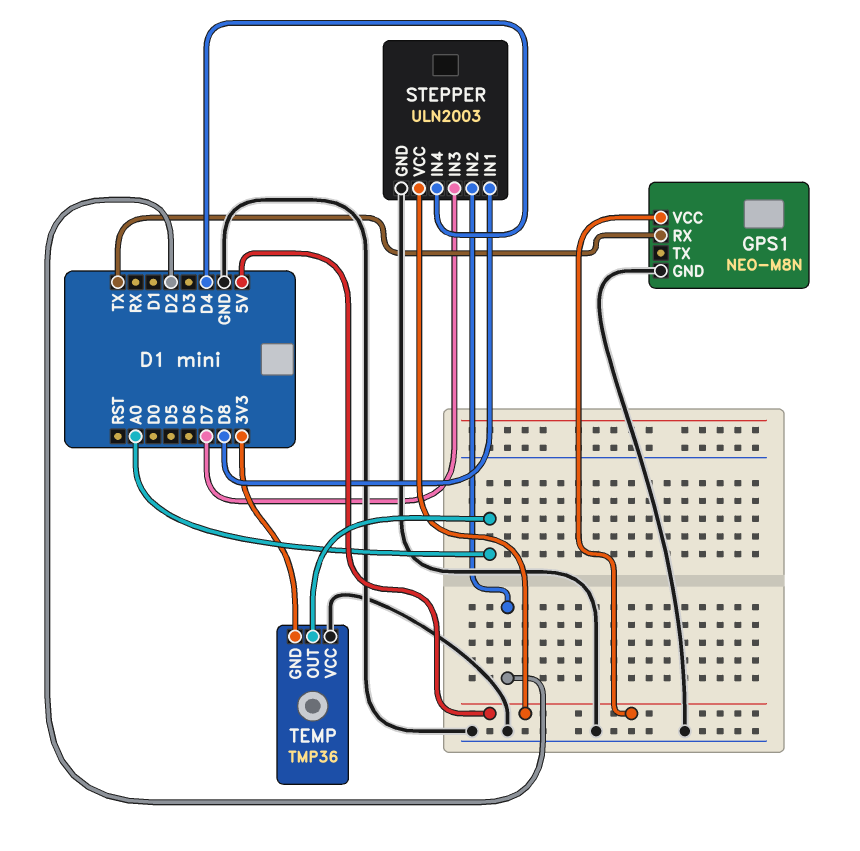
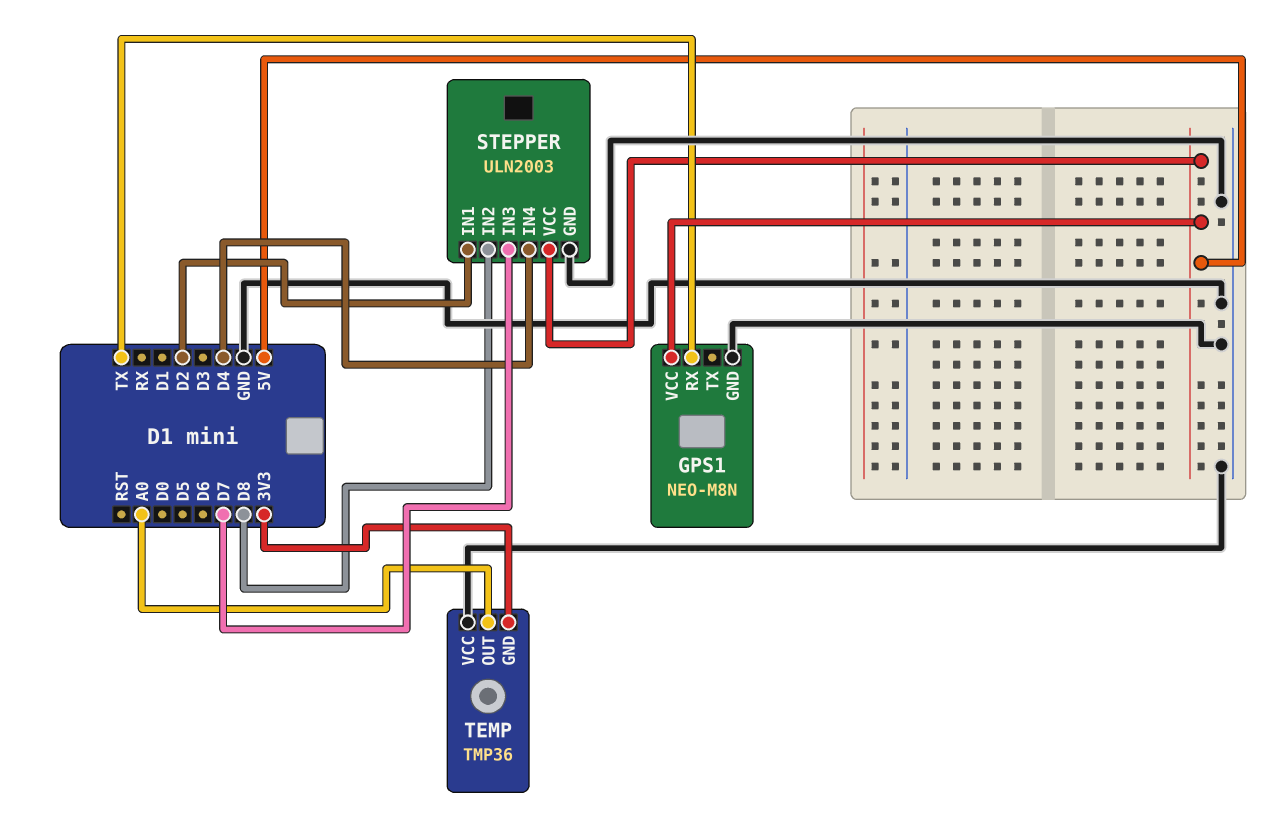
STEPPER pin IN1: D8 -> D2
STEPPER pin IN2: D2 -> D8

